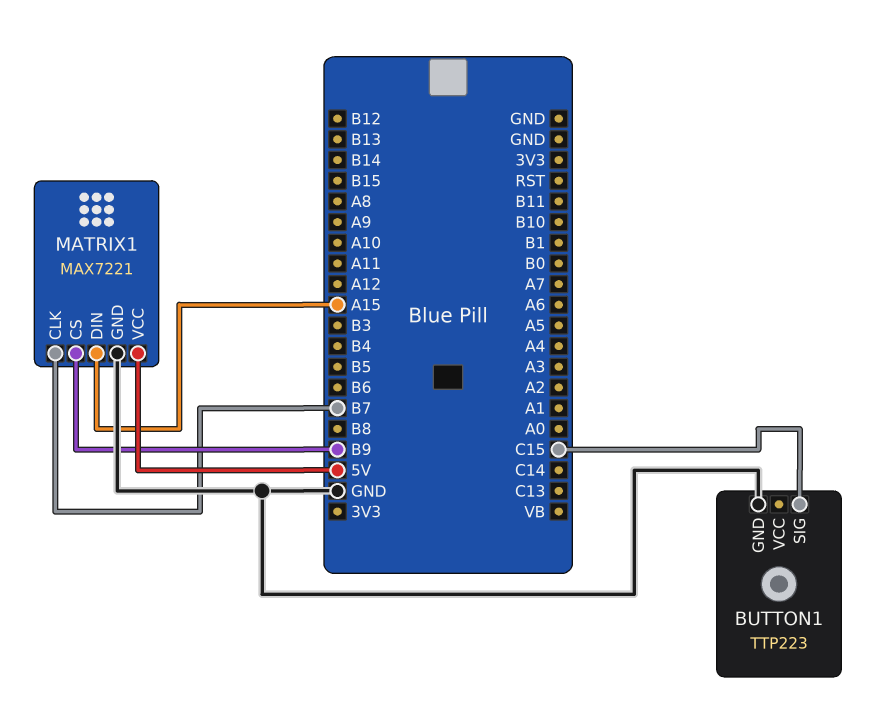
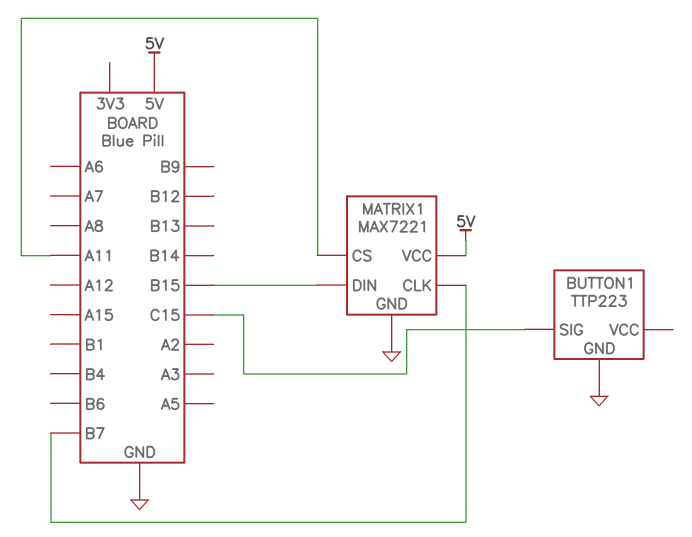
MATRIX1 pin CS: B9 -> A11
MATRIX1 pin DIN: A15 -> B15

